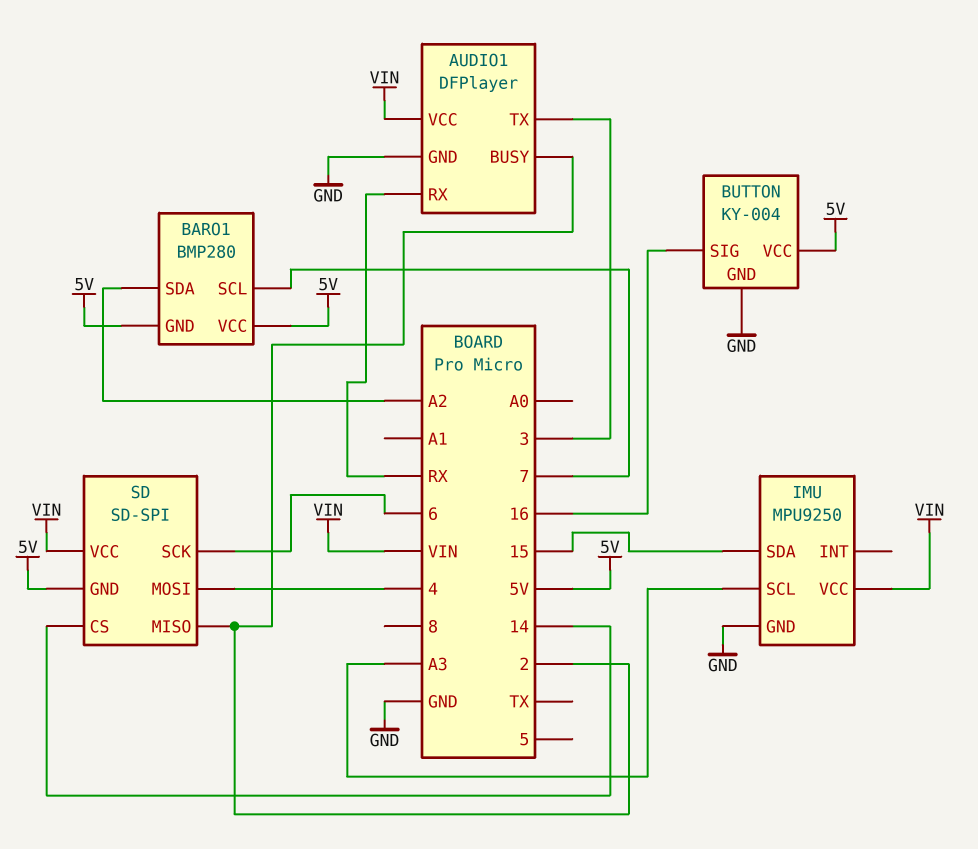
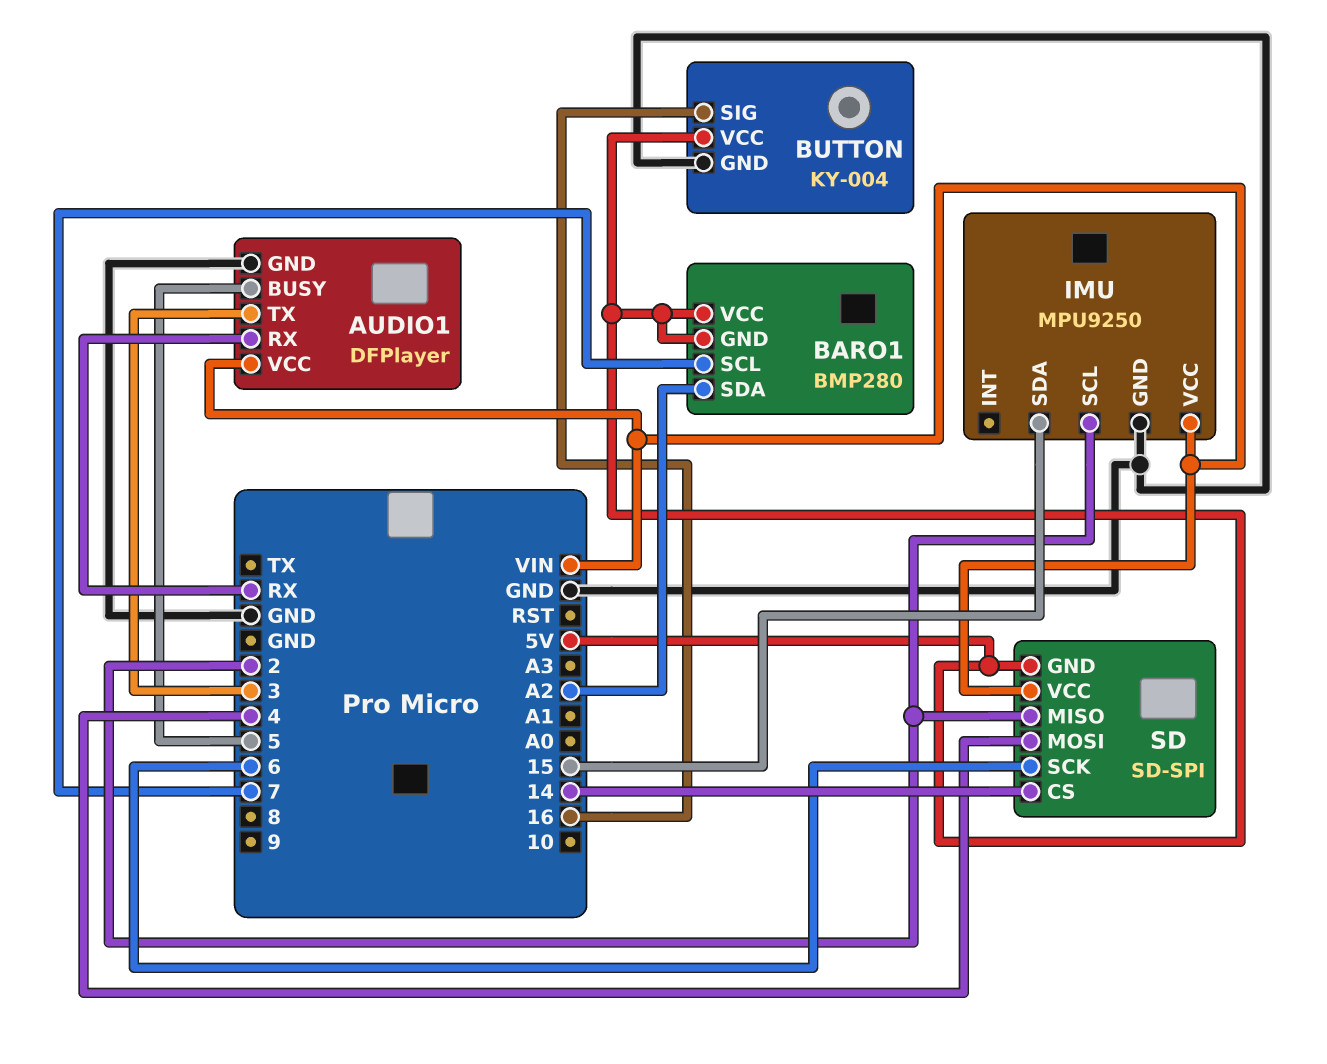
AUDIO1 pin BUSY: 2 -> 5
IMU pin SCL: A3 -> 2

